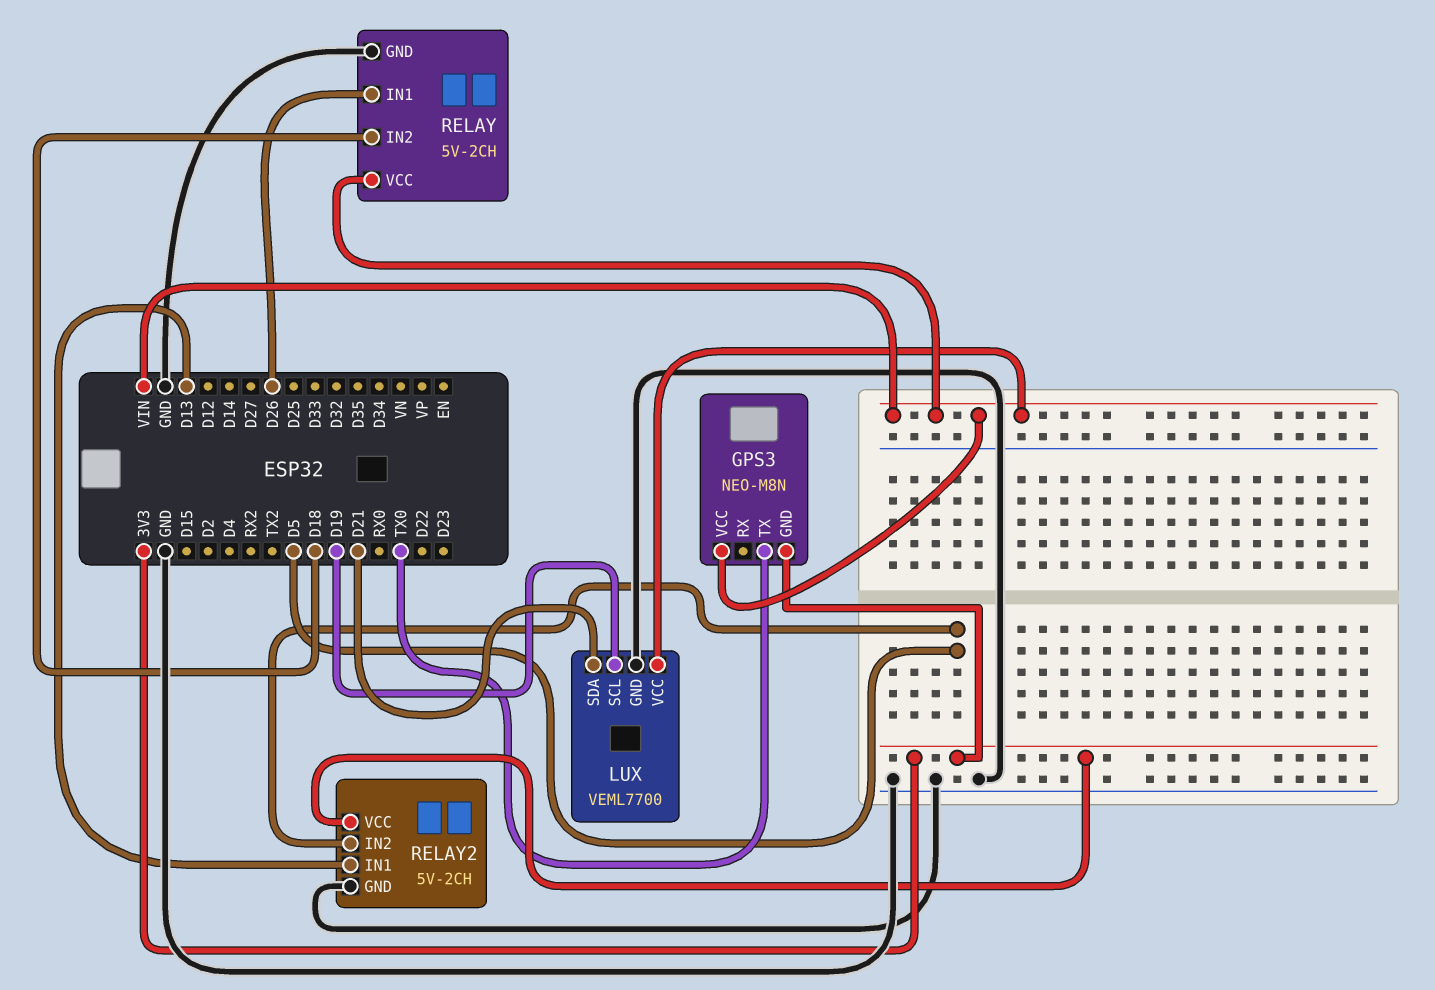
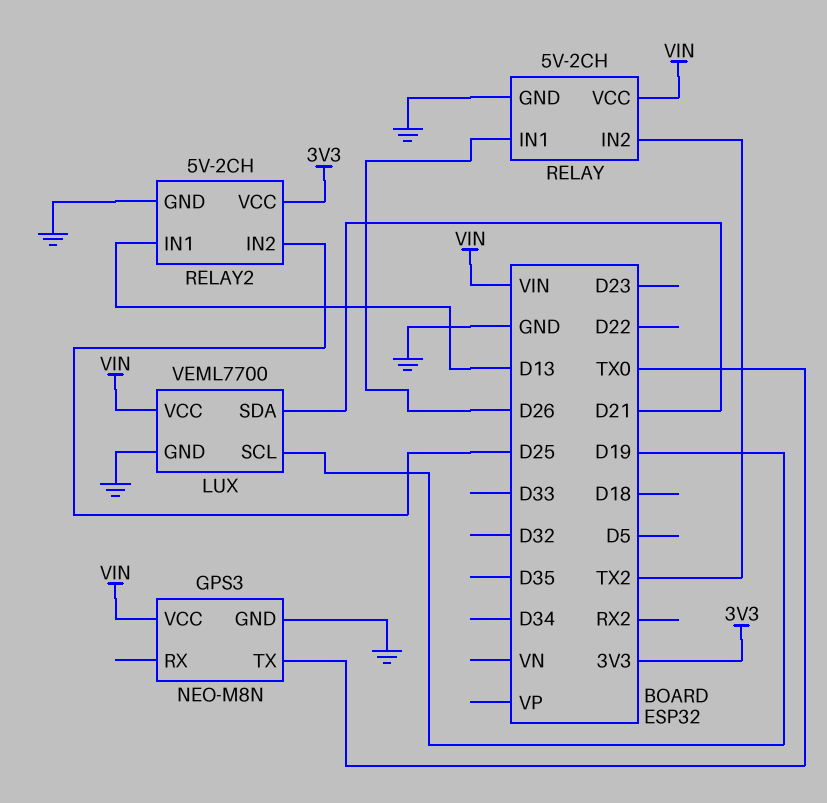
GPS3 pin GND: 3V3 -> GND
RELAY pin IN2: D18 -> TX2
RELAY2 pin IN2: D5 -> D25

